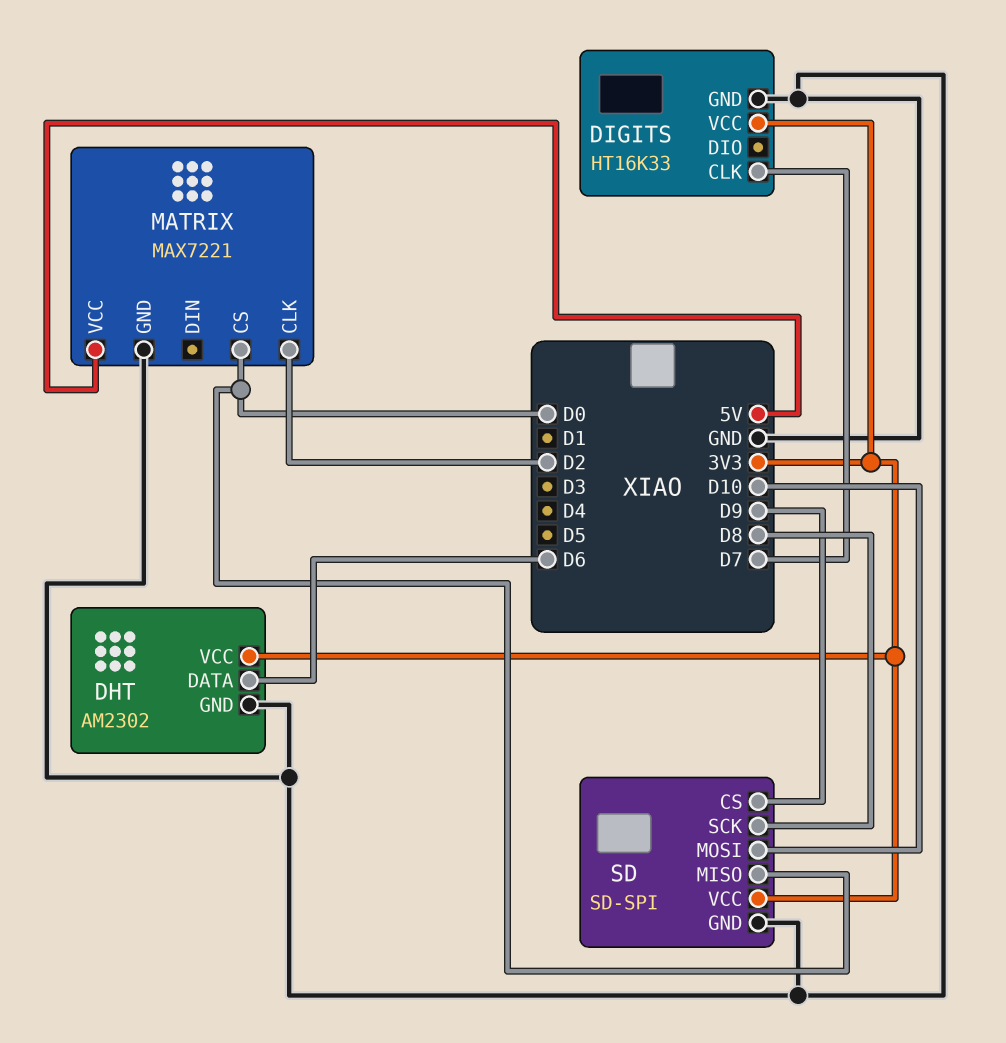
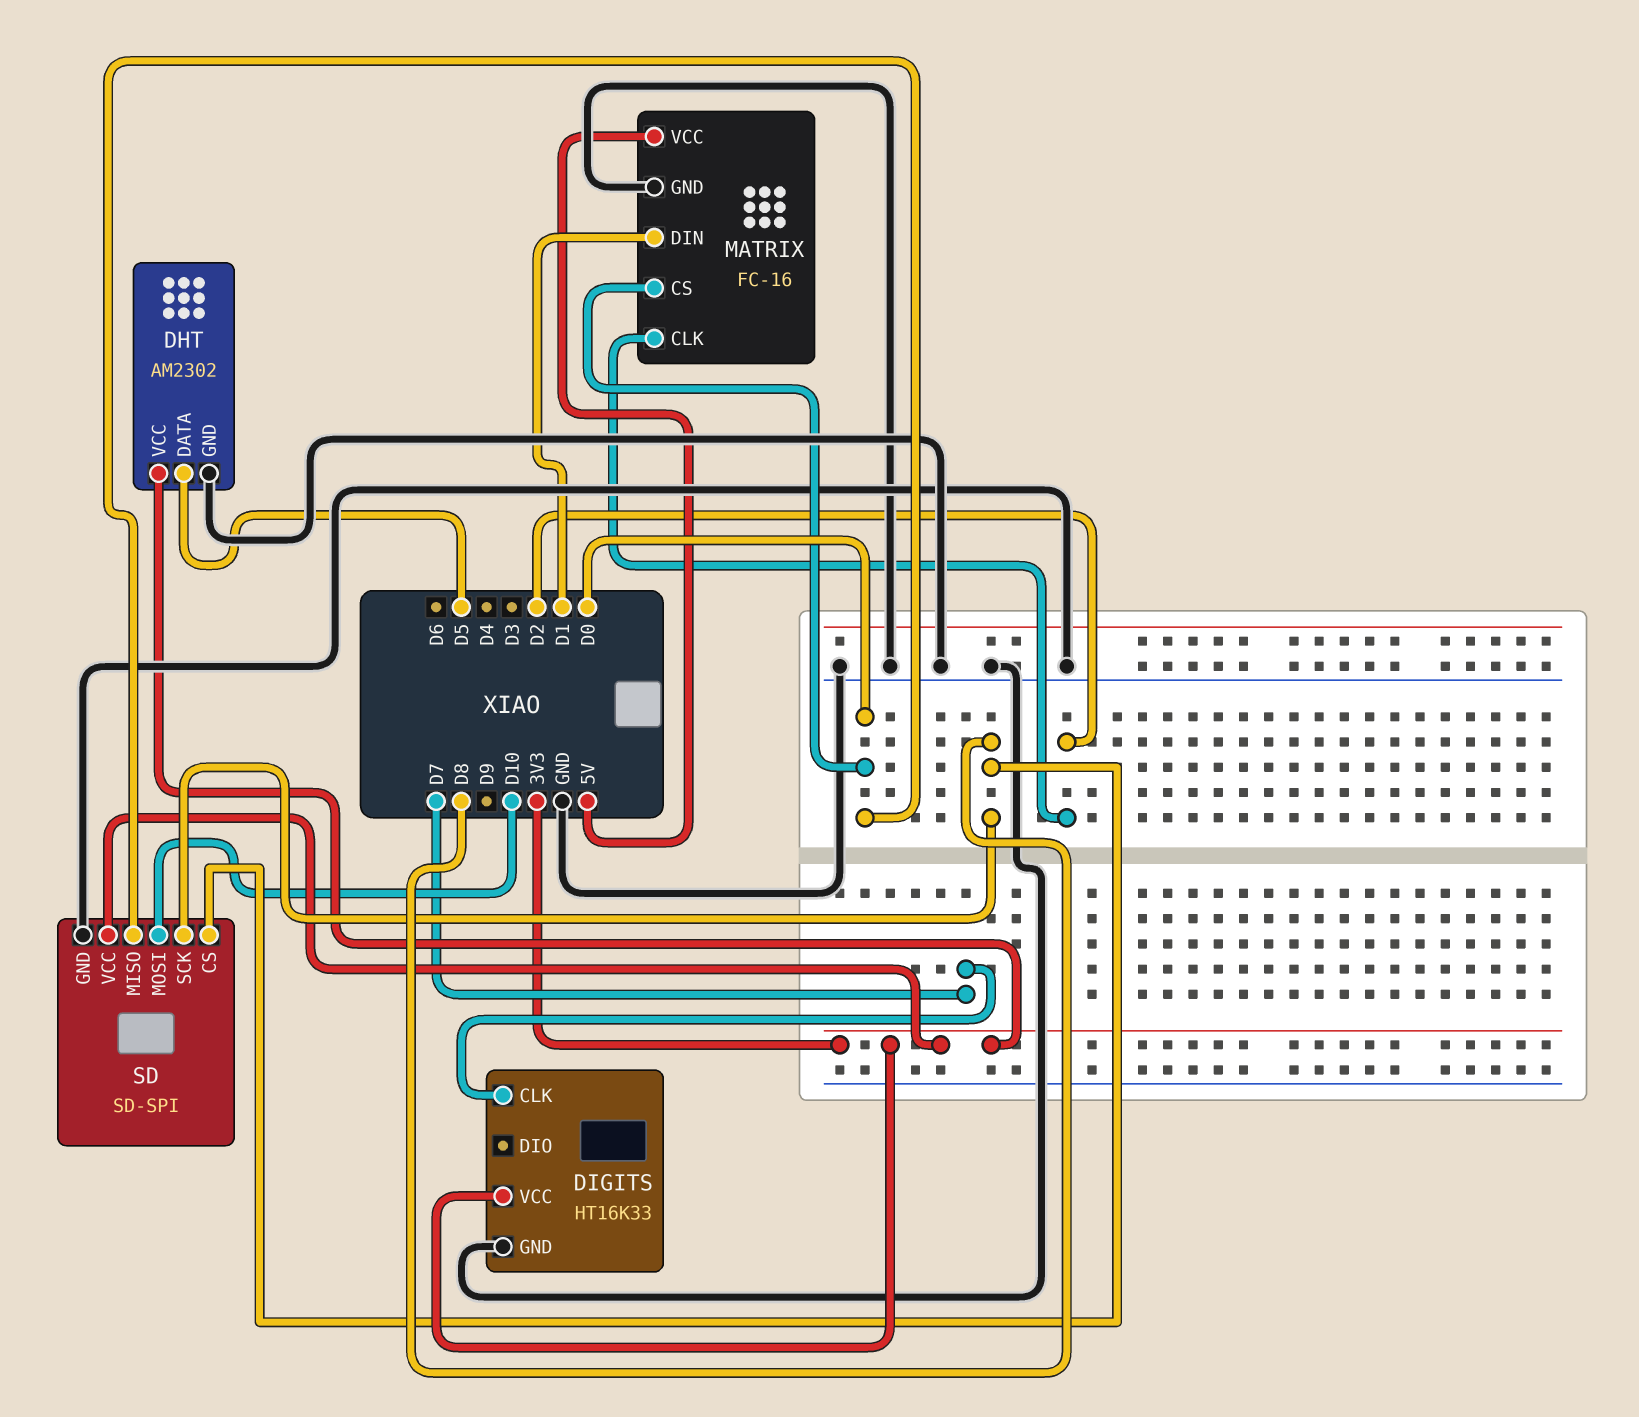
DHT pin DATA: D6 -> D5
MATRIX: MAX7221 -> FC-16
MATRIX pin DIN: none -> D1
SD pin CS: D9 -> D8

